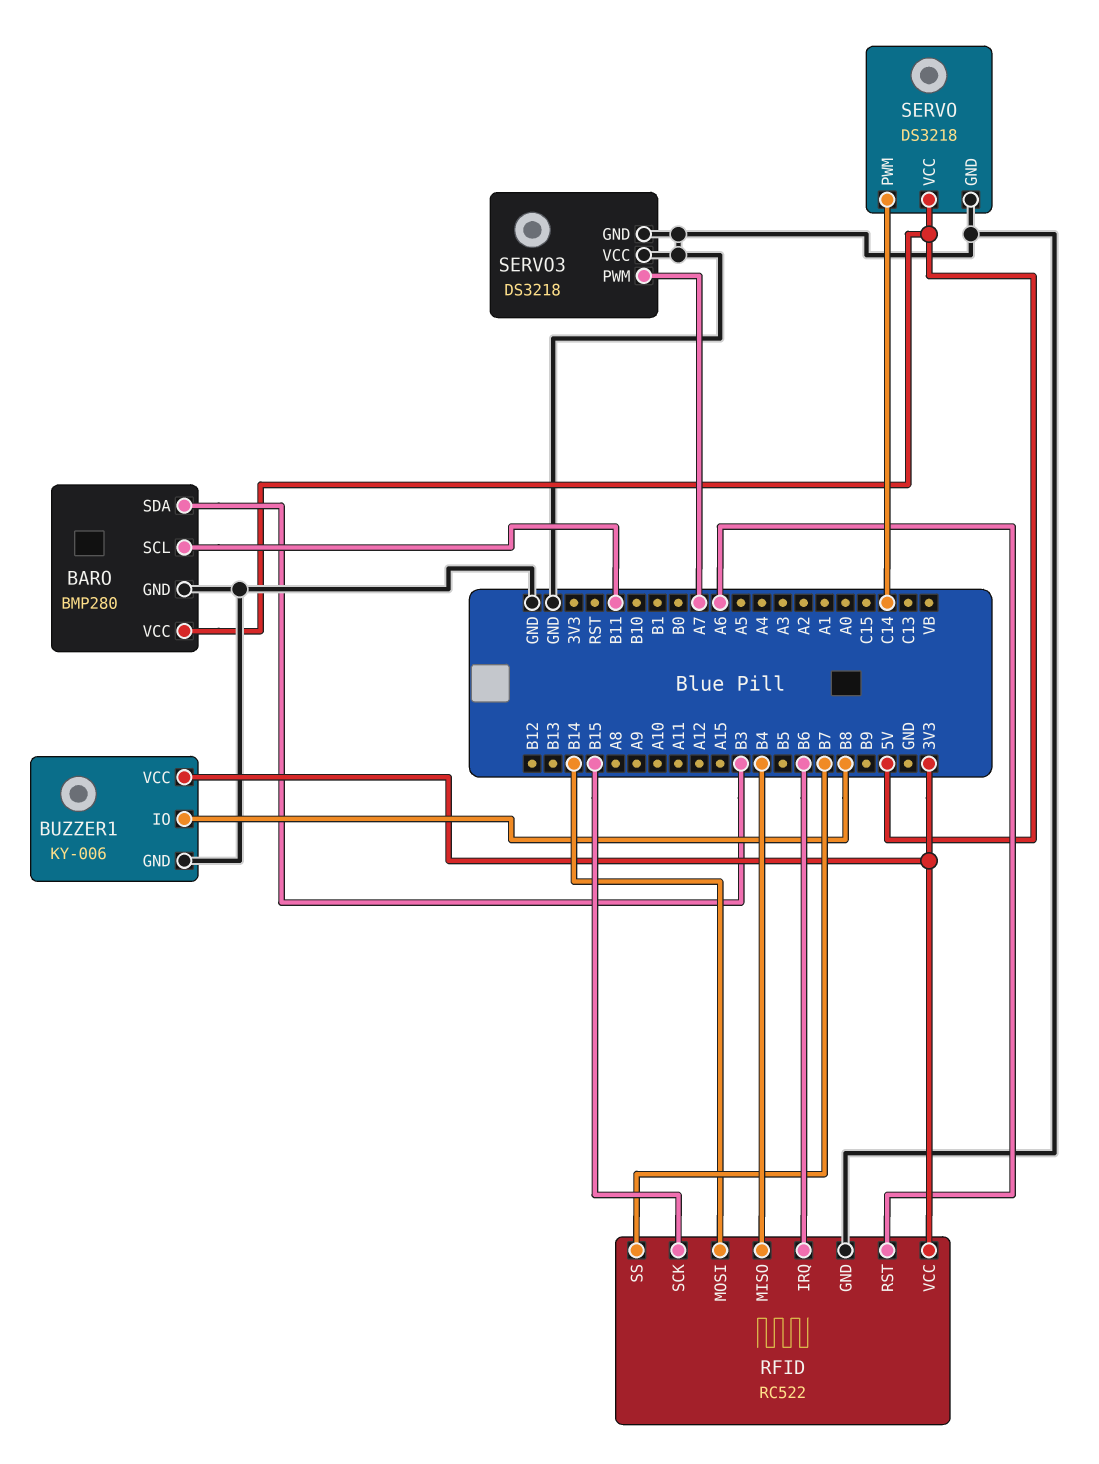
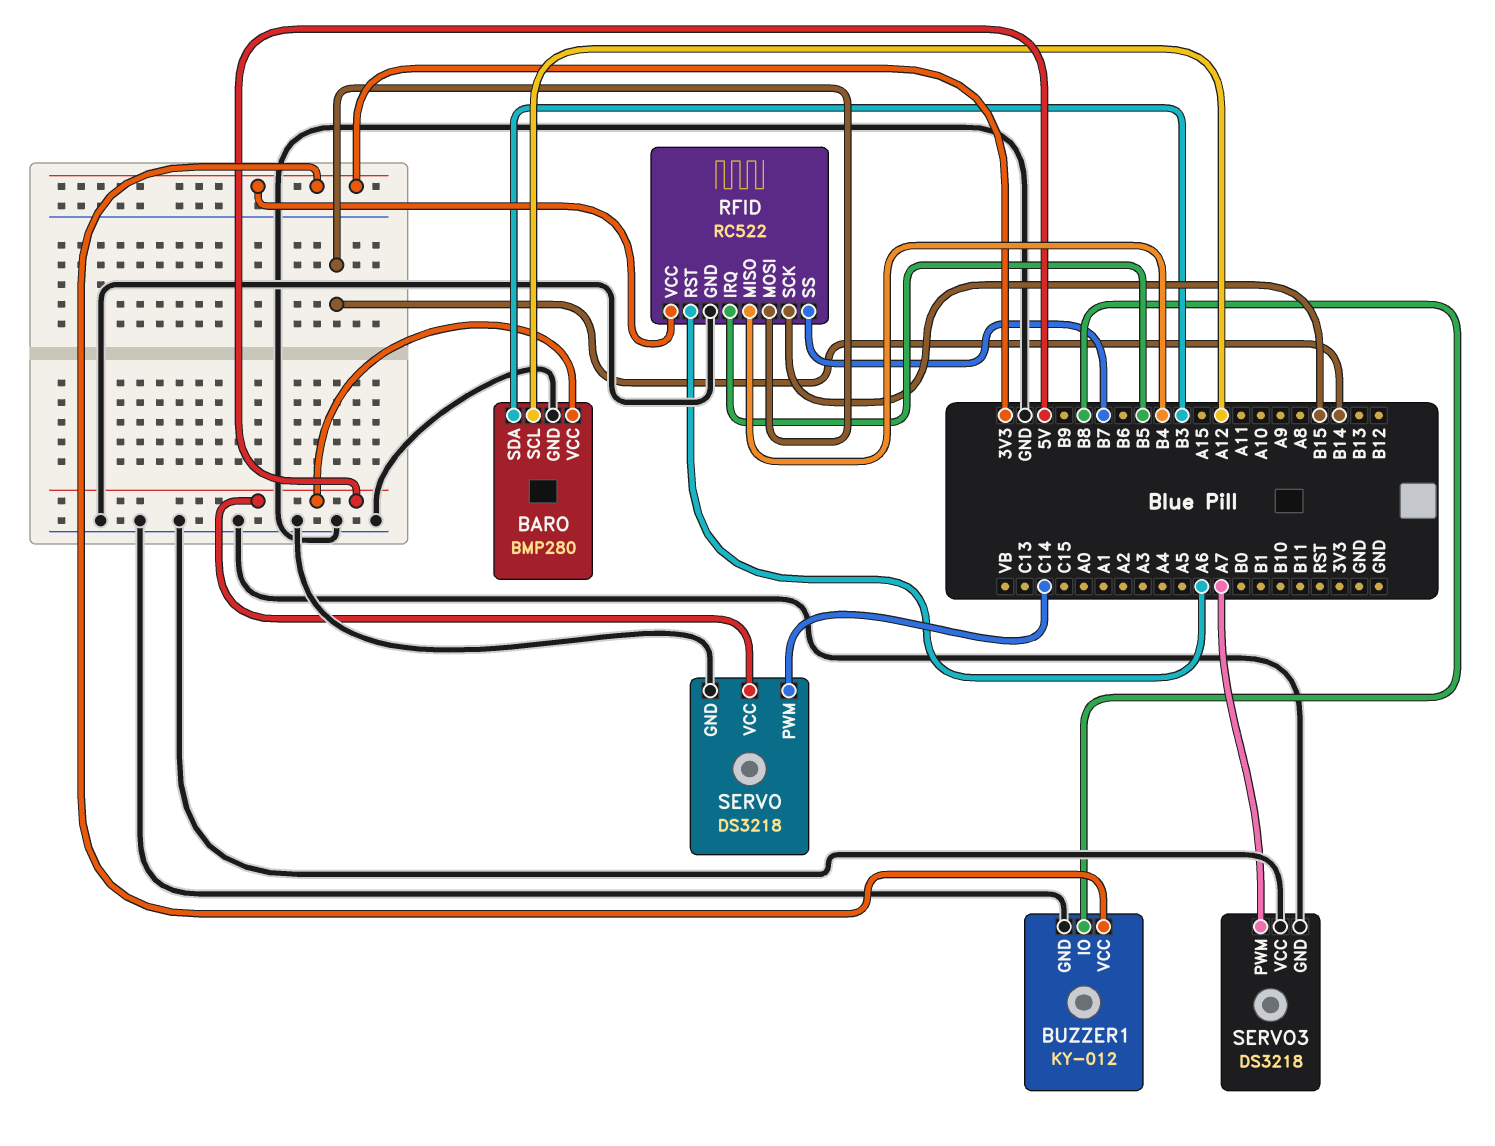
BARO pin SCL: B11 -> A12
BUZZER1: KY-006 -> KY-012
RFID pin IRQ: B6 -> B5

